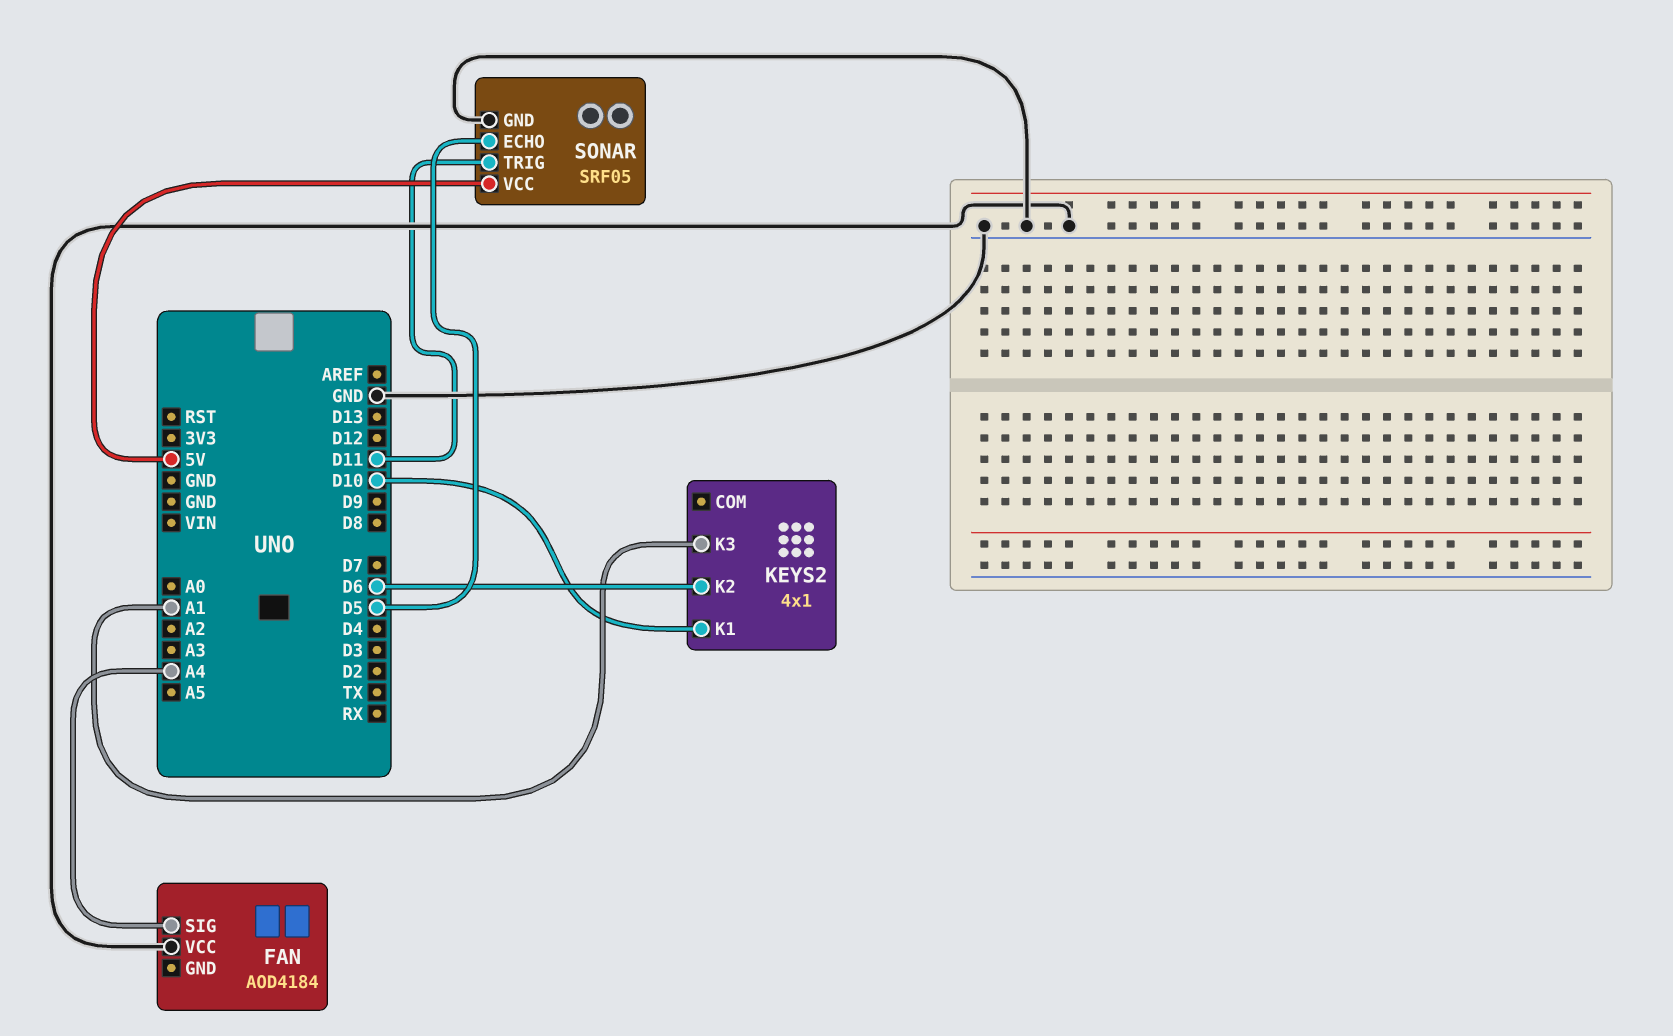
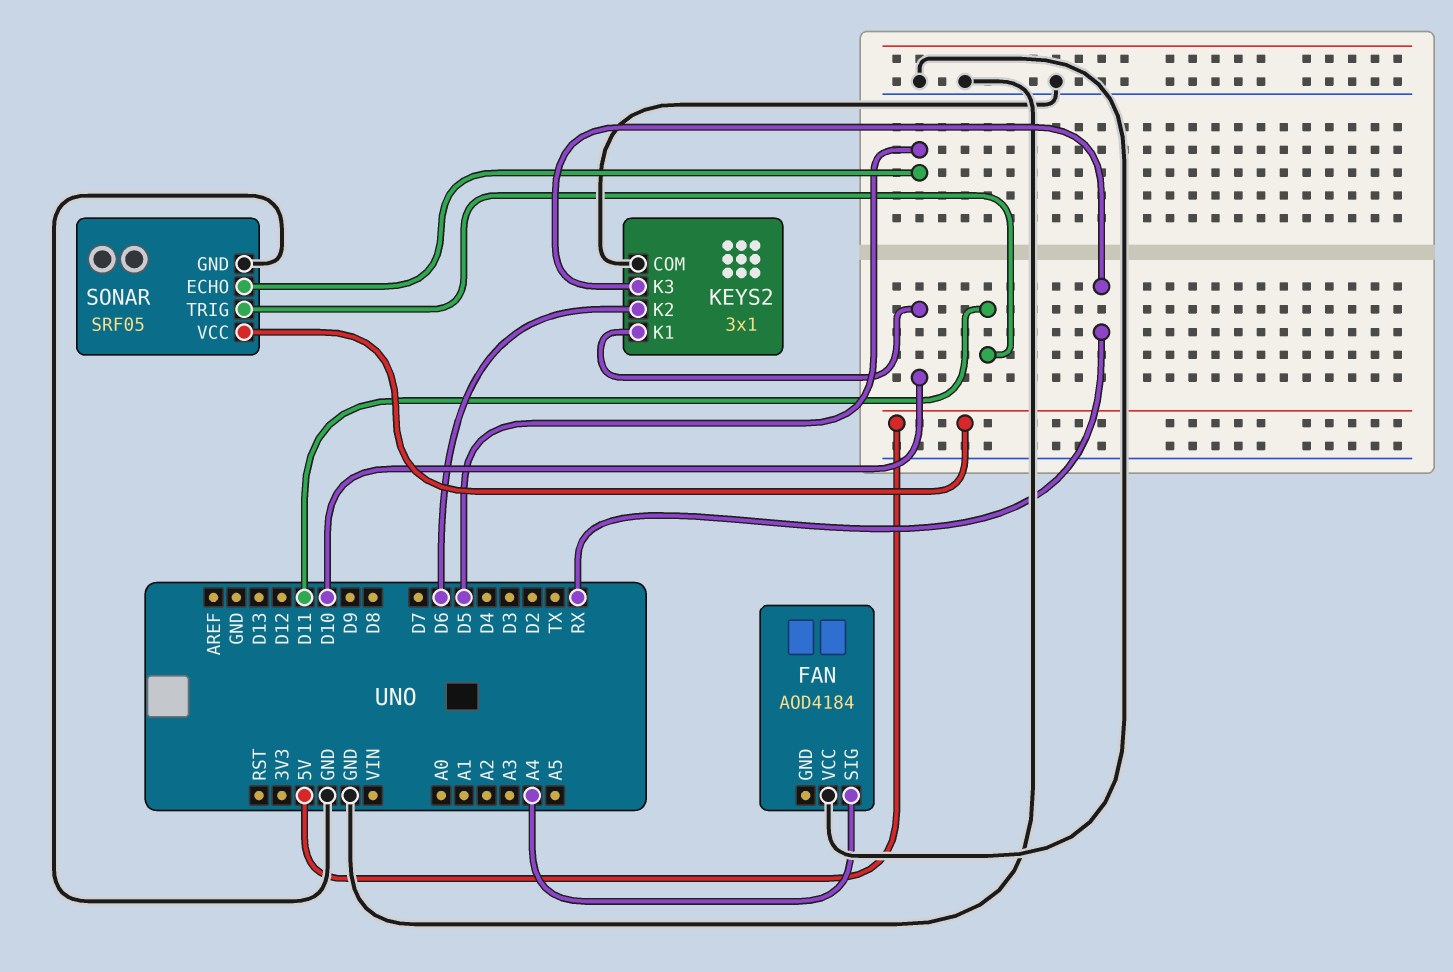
KEYS2: 4x1 -> 3x1
KEYS2 pin COM: none -> GND
KEYS2 pin K3: A1 -> RX

